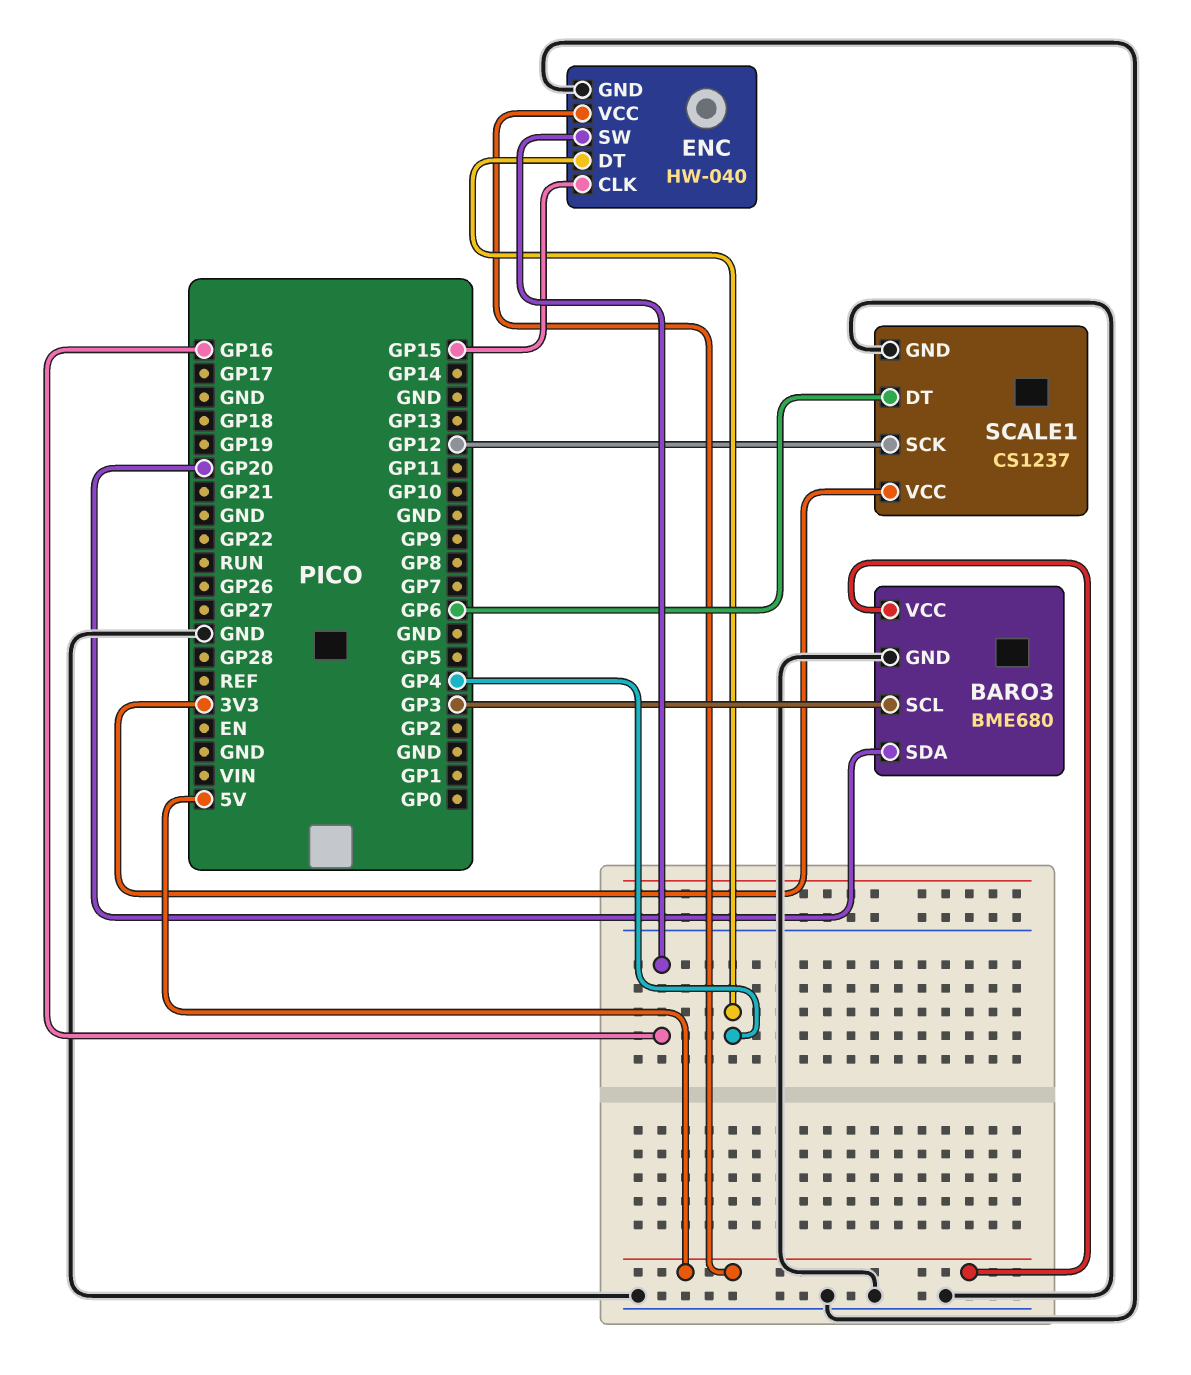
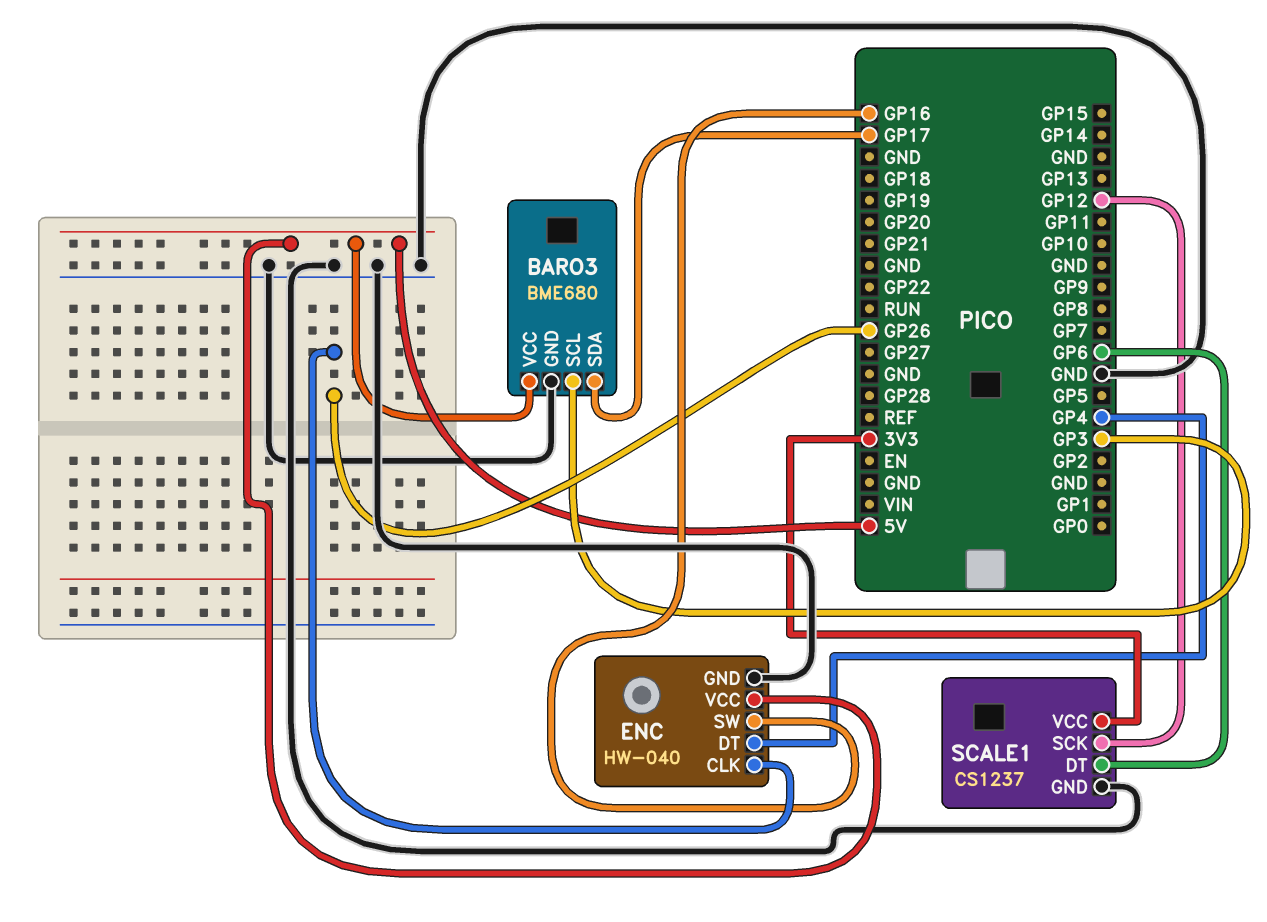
BARO3 pin SDA: GP20 -> GP17
ENC pin CLK: GP15 -> GP26

